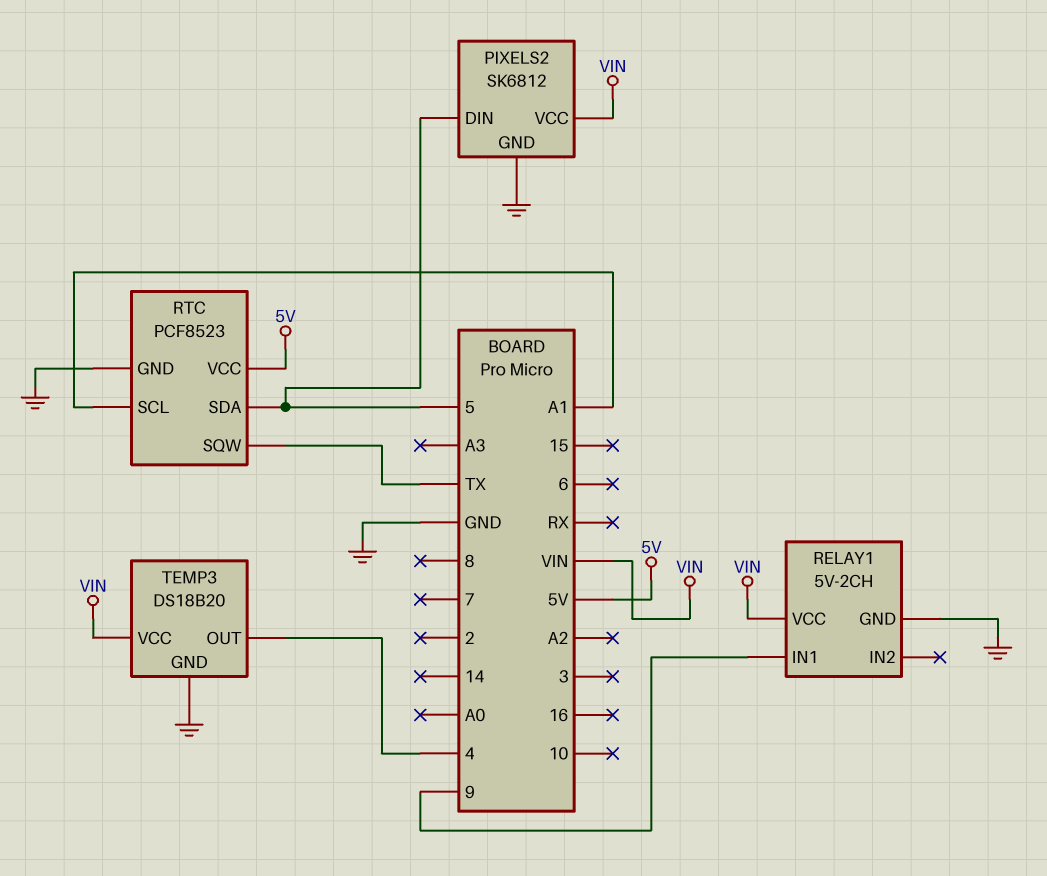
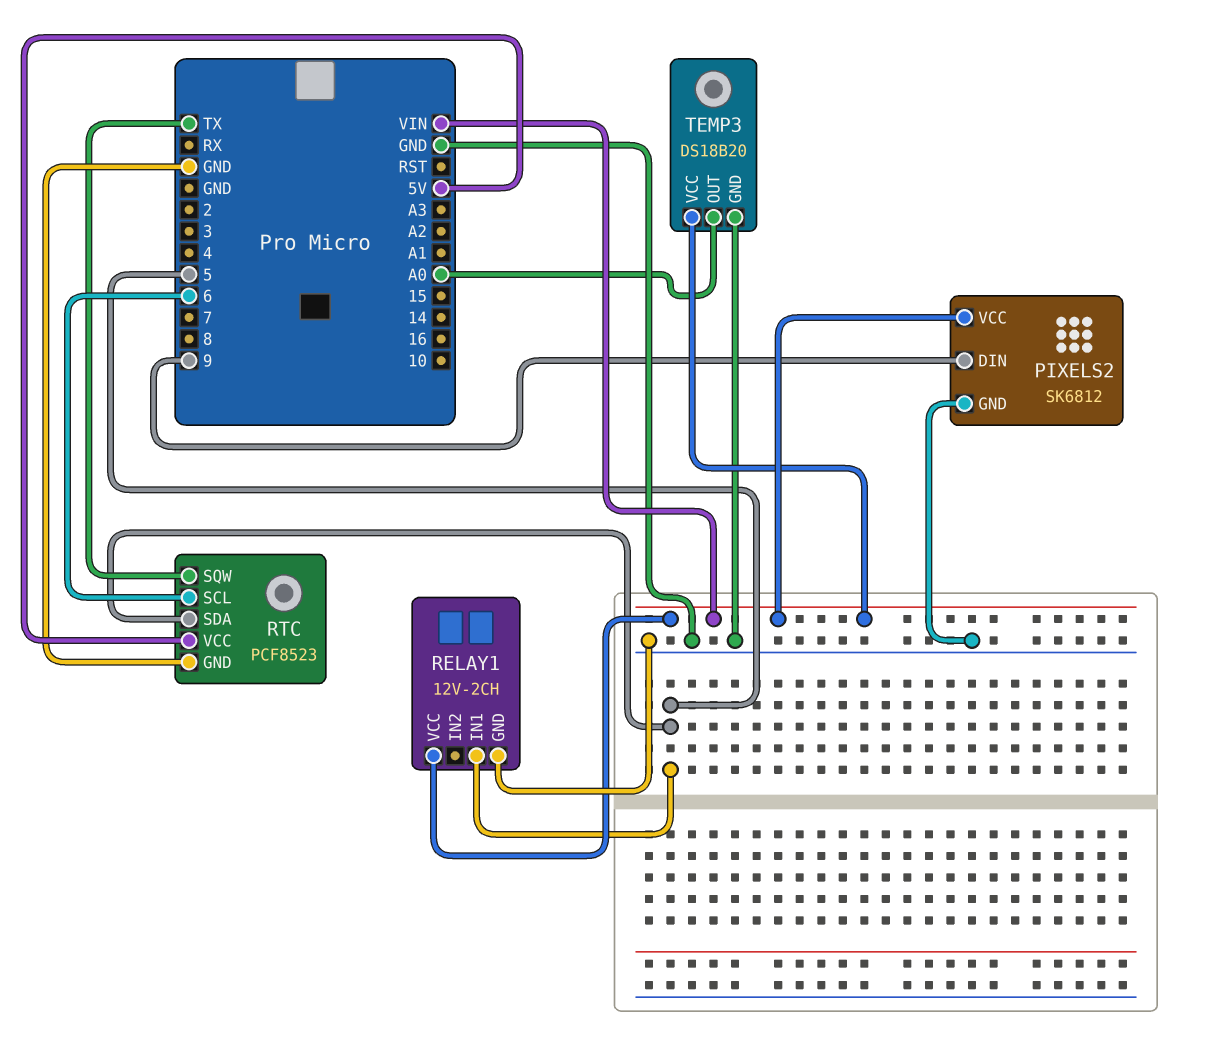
PIXELS2 pin DIN: 5 -> 9
RELAY1: 5V-2CH -> 12V-2CH
RELAY1 pin IN1: 9 -> 5
RTC pin SCL: A1 -> 6
TEMP3 pin OUT: 4 -> A0

